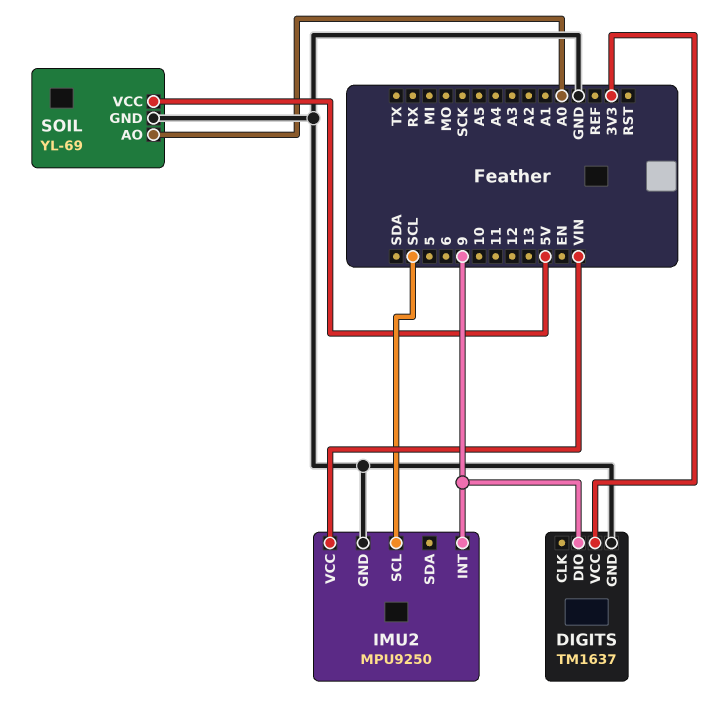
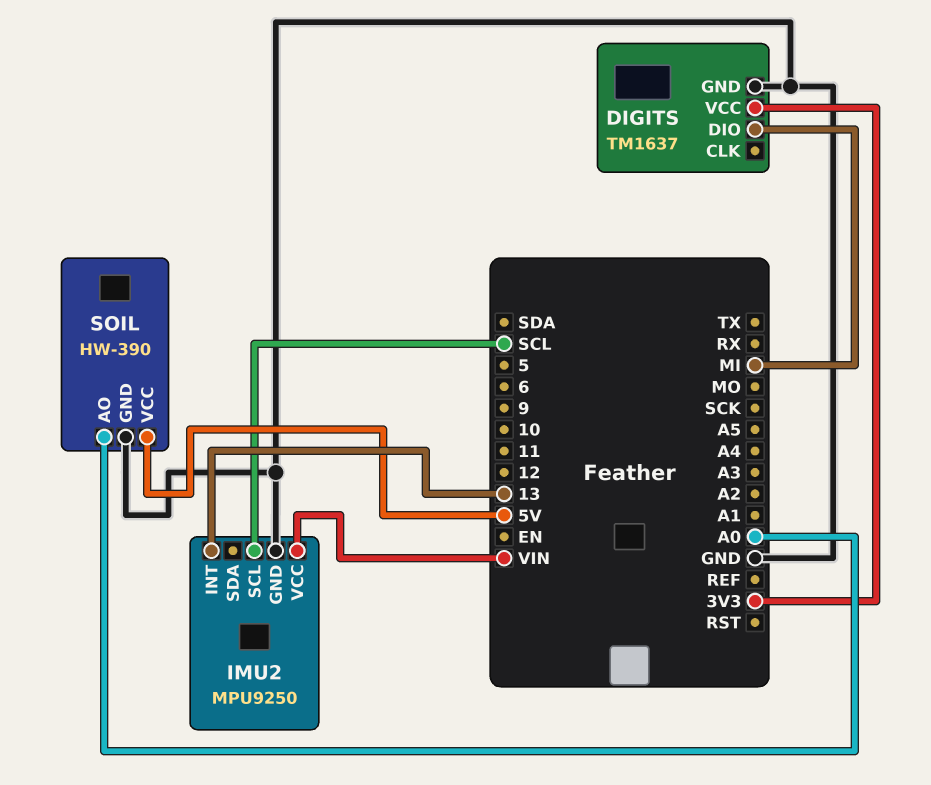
DIGITS pin DIO: 9 -> MI
IMU2 pin INT: 9 -> 13
SOIL: YL-69 -> HW-390

